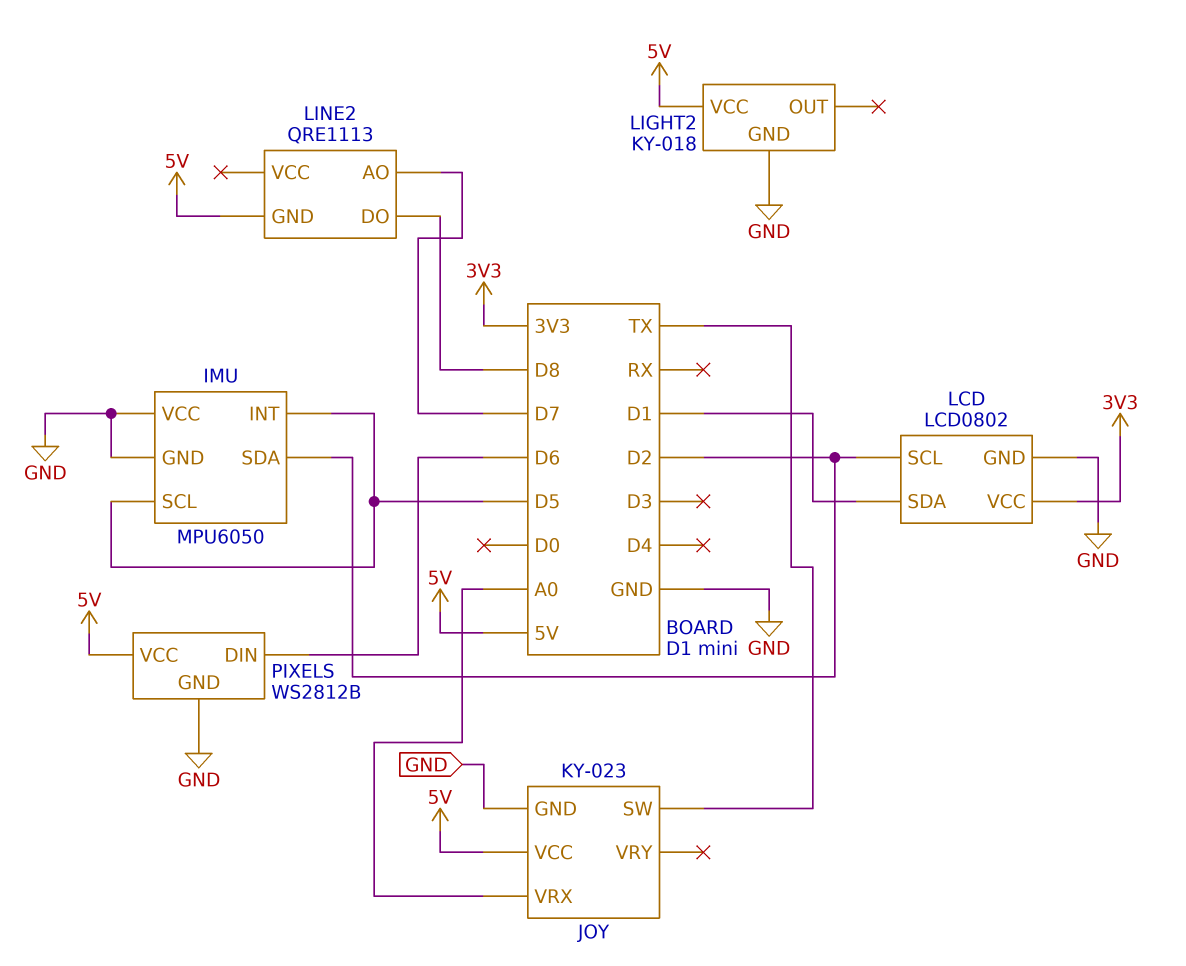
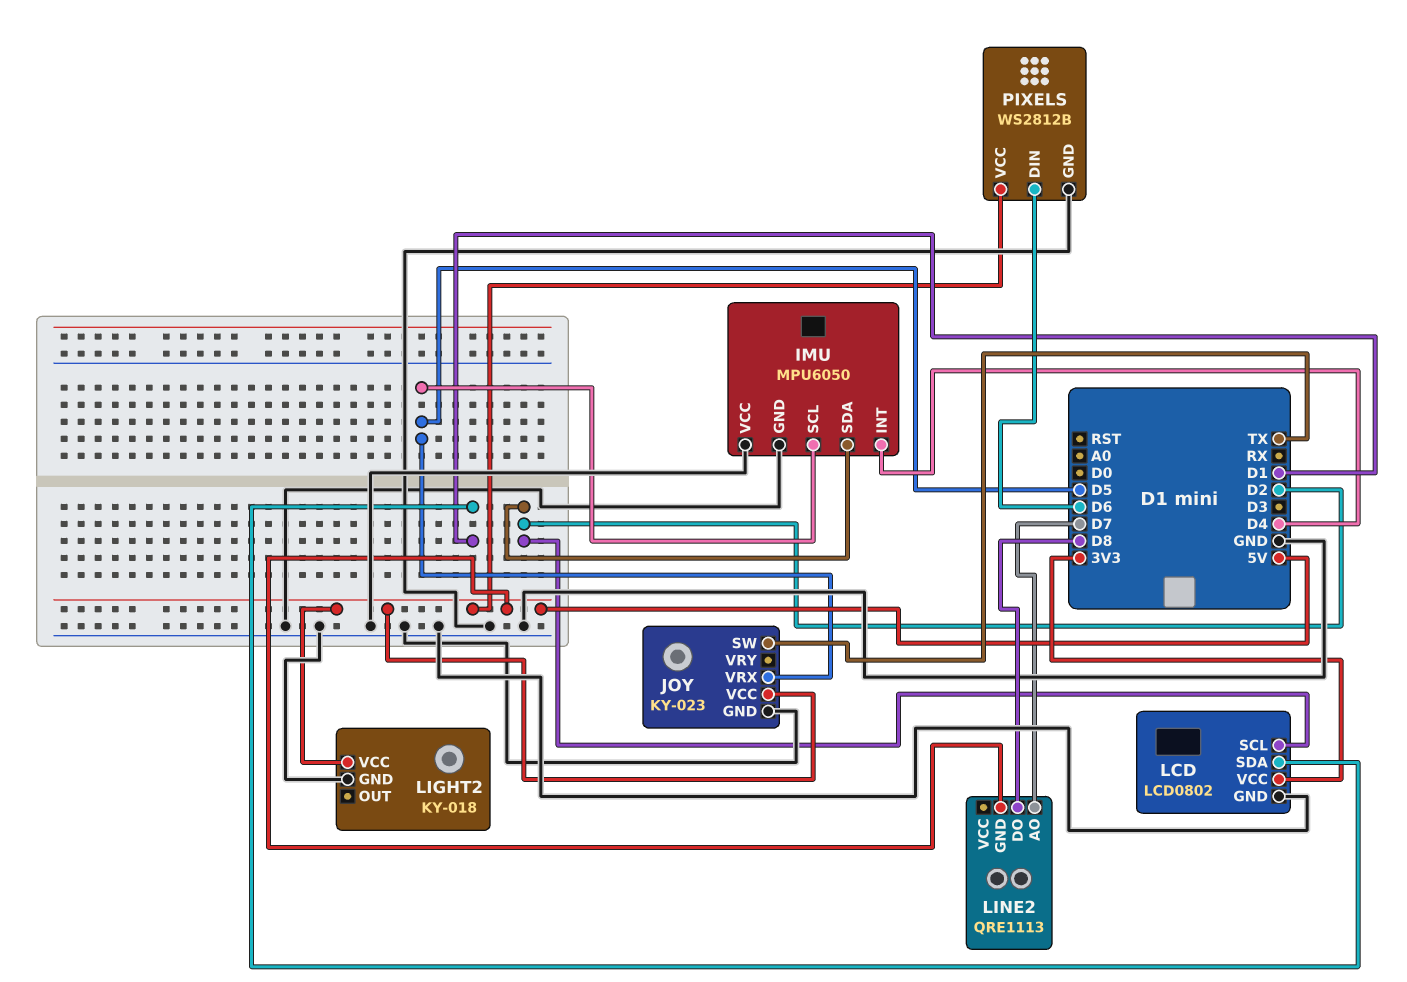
IMU pin INT: D5 -> D4
JOY pin VRX: A0 -> D5

